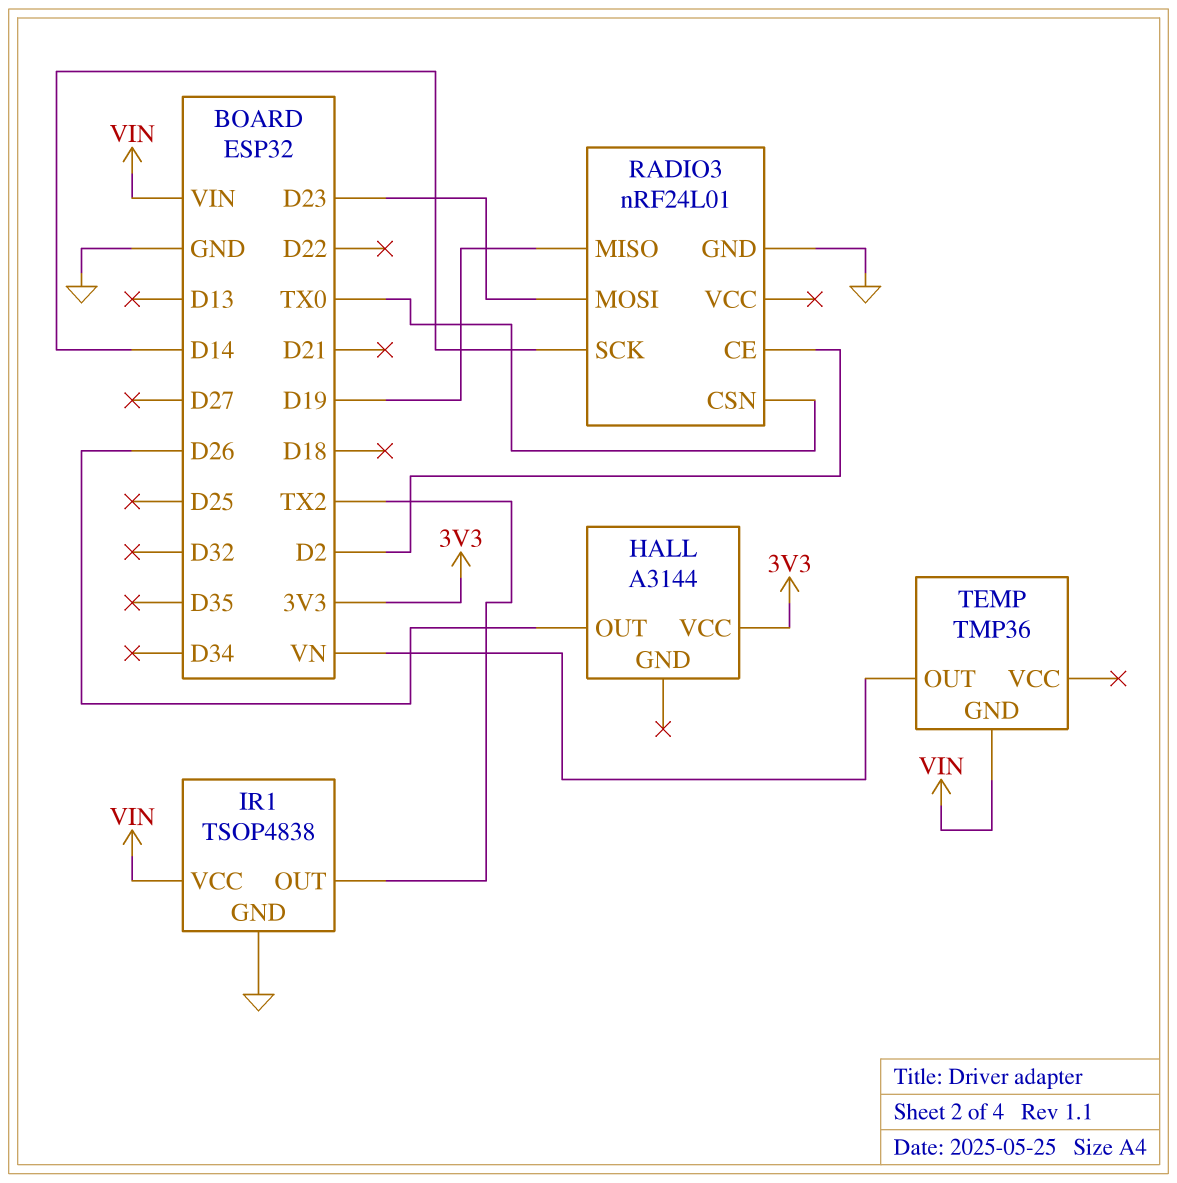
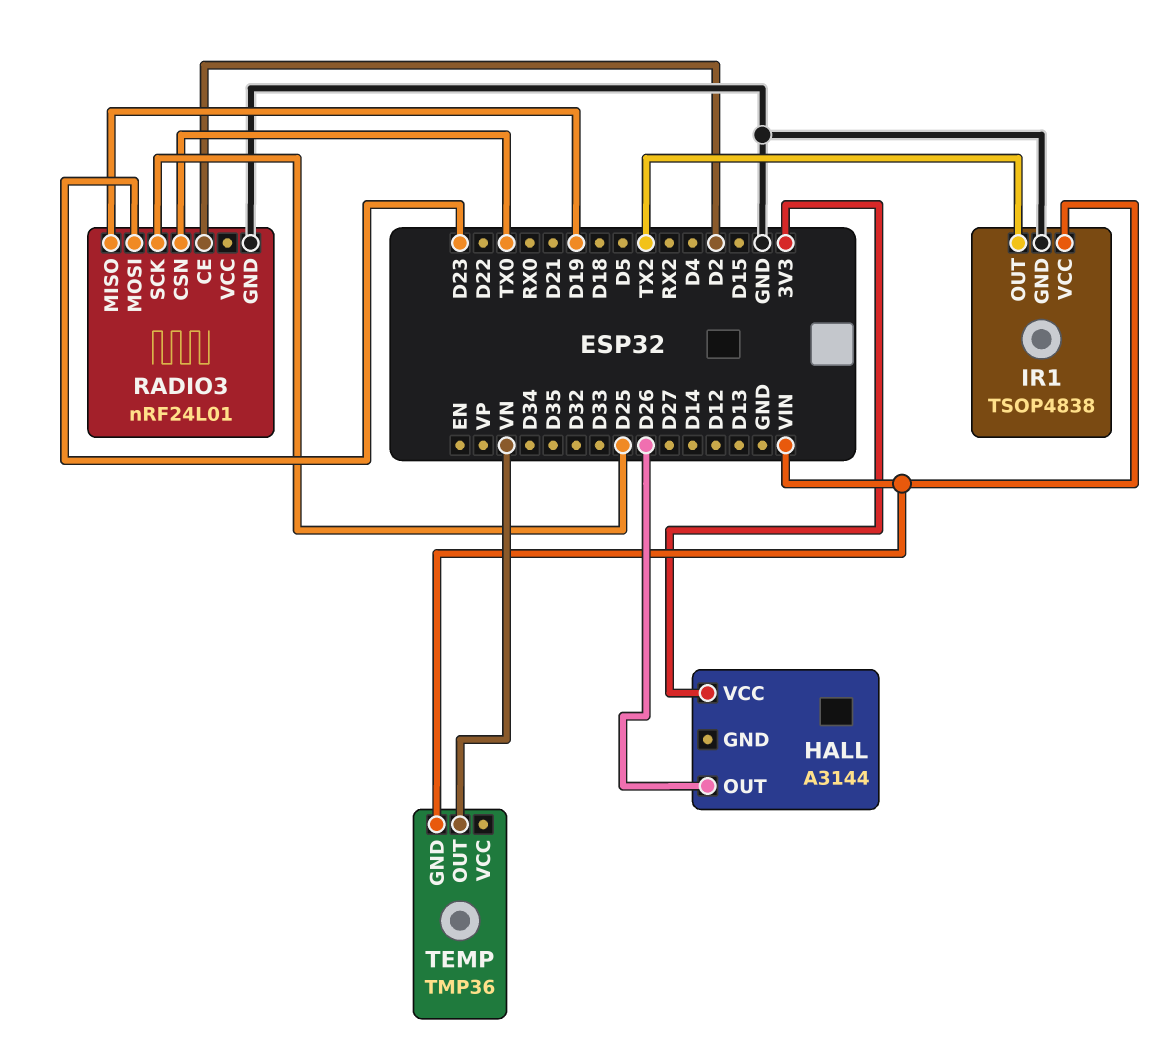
RADIO3 pin SCK: D14 -> D25

